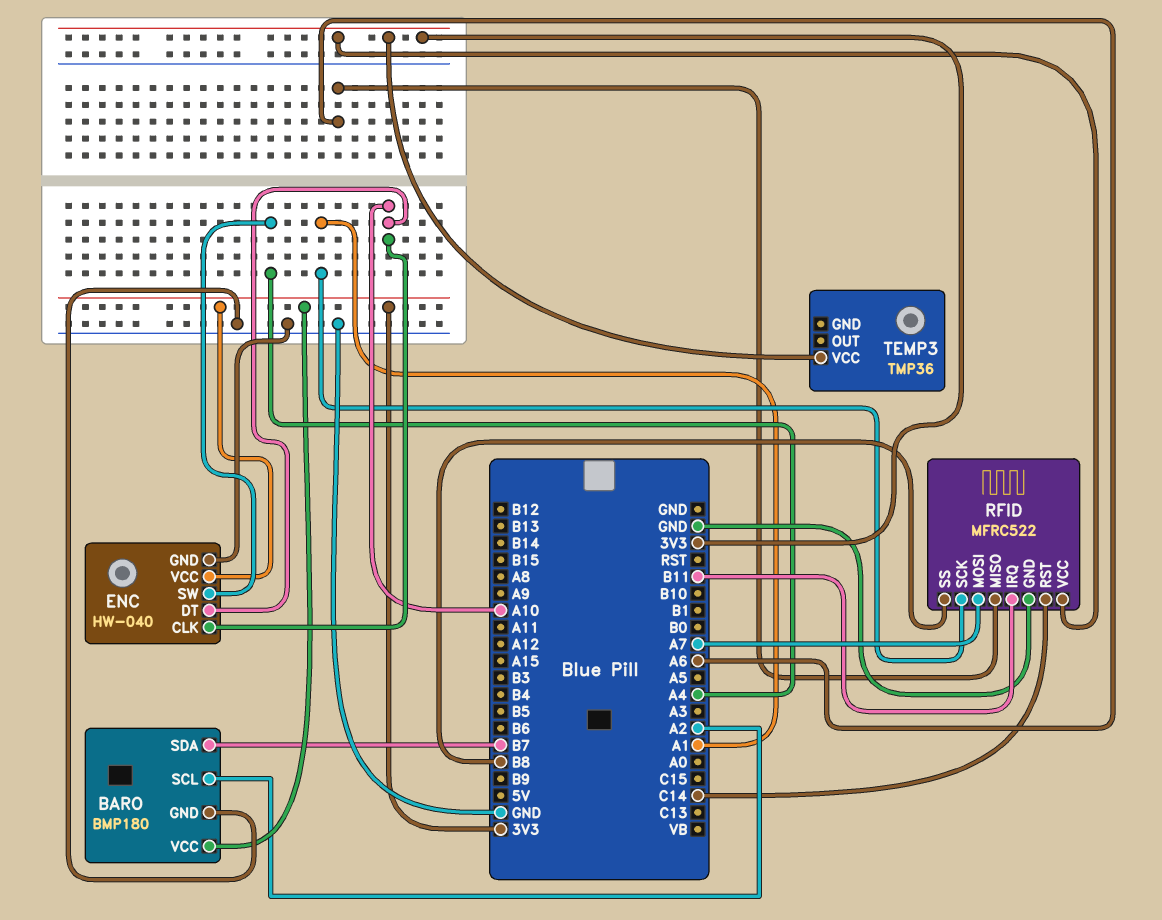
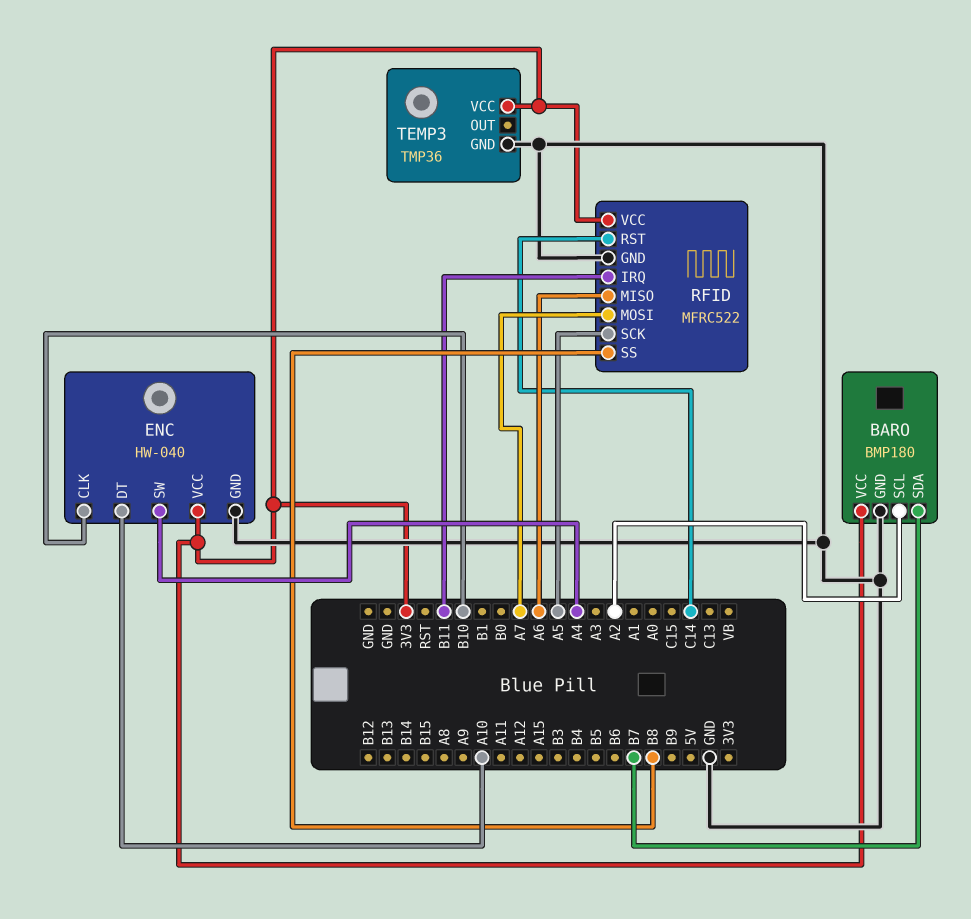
ENC pin CLK: A10 -> B10
RFID pin SCK: A1 -> A5
TEMP3 pin GND: none -> GND

